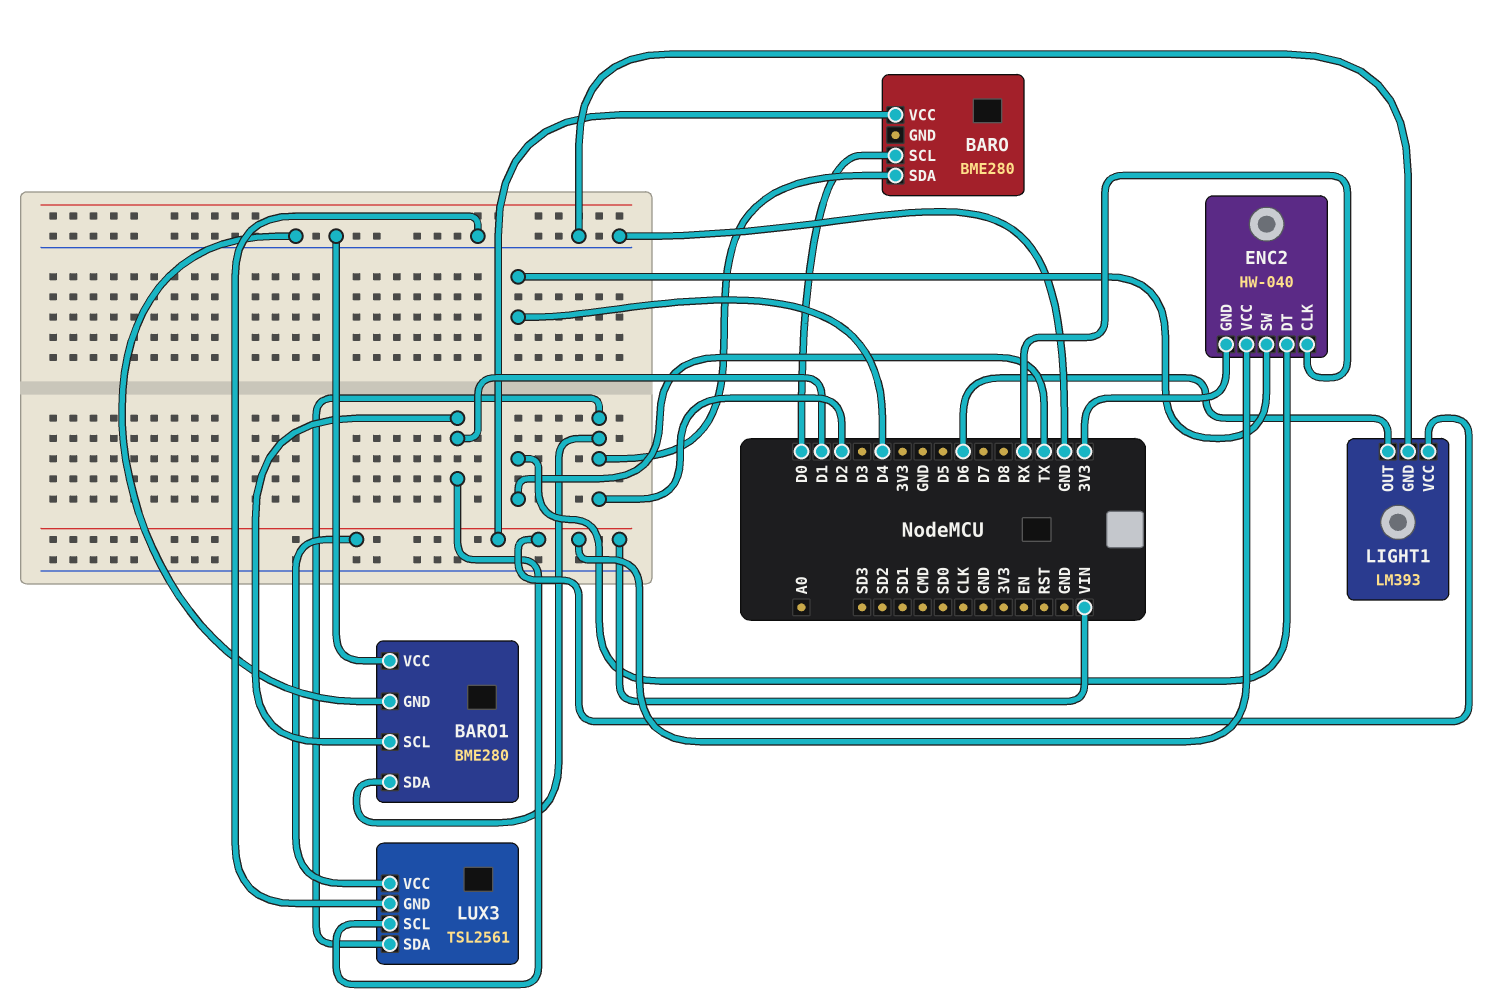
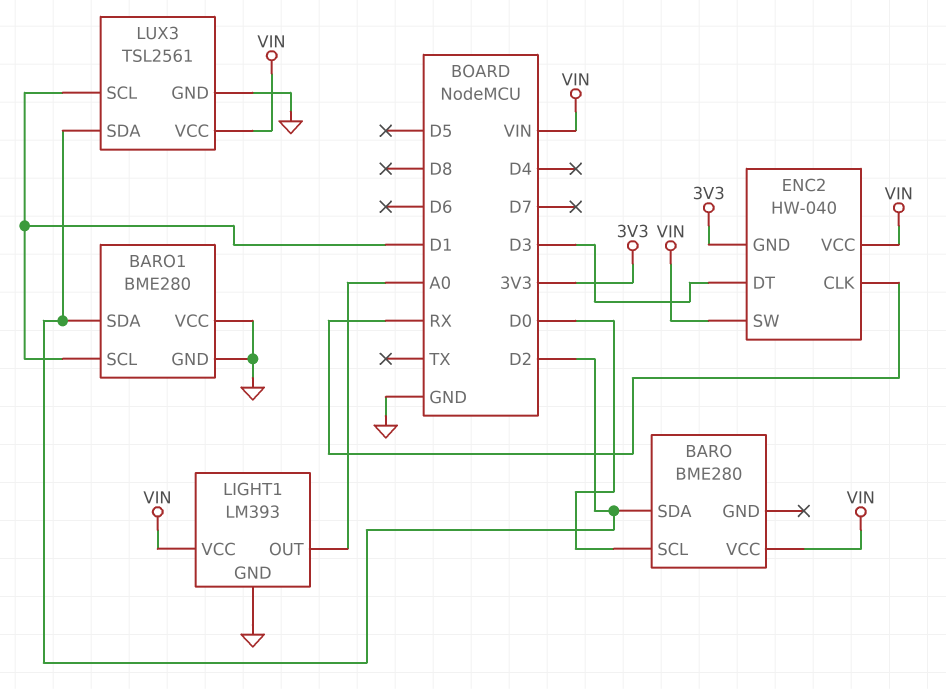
ENC2 pin DT: TX -> D3
ENC2 pin SW: D4 -> VIN
LIGHT1 pin OUT: D6 -> A0

